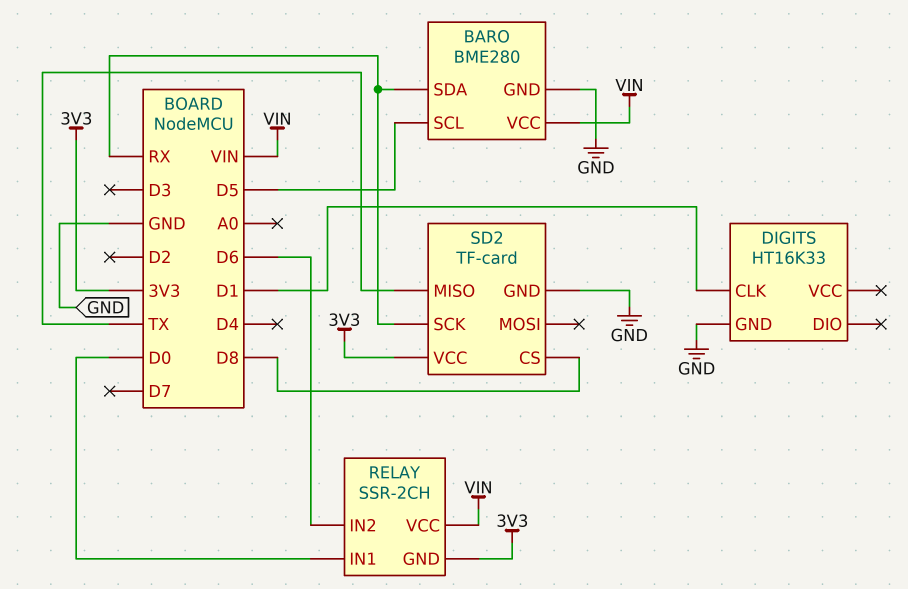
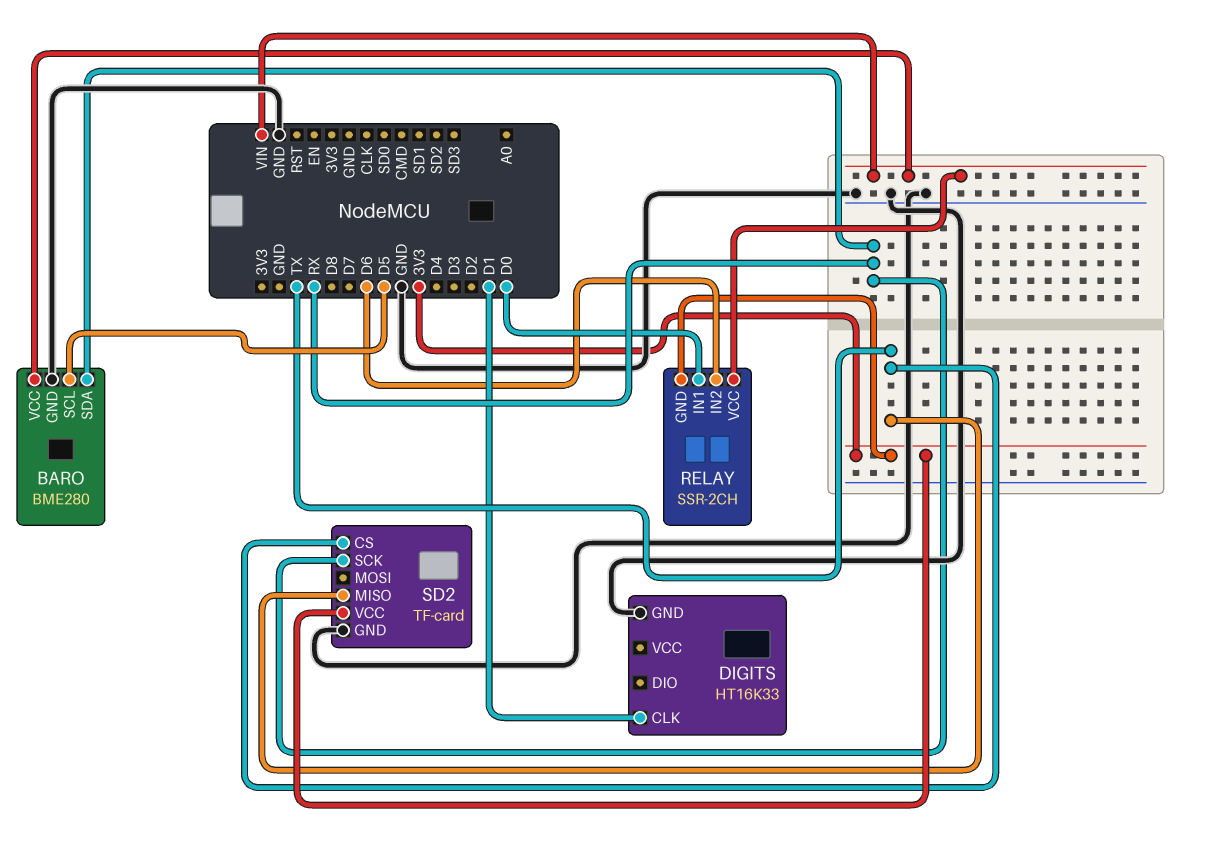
SD2 pin CS: D8 -> TX

